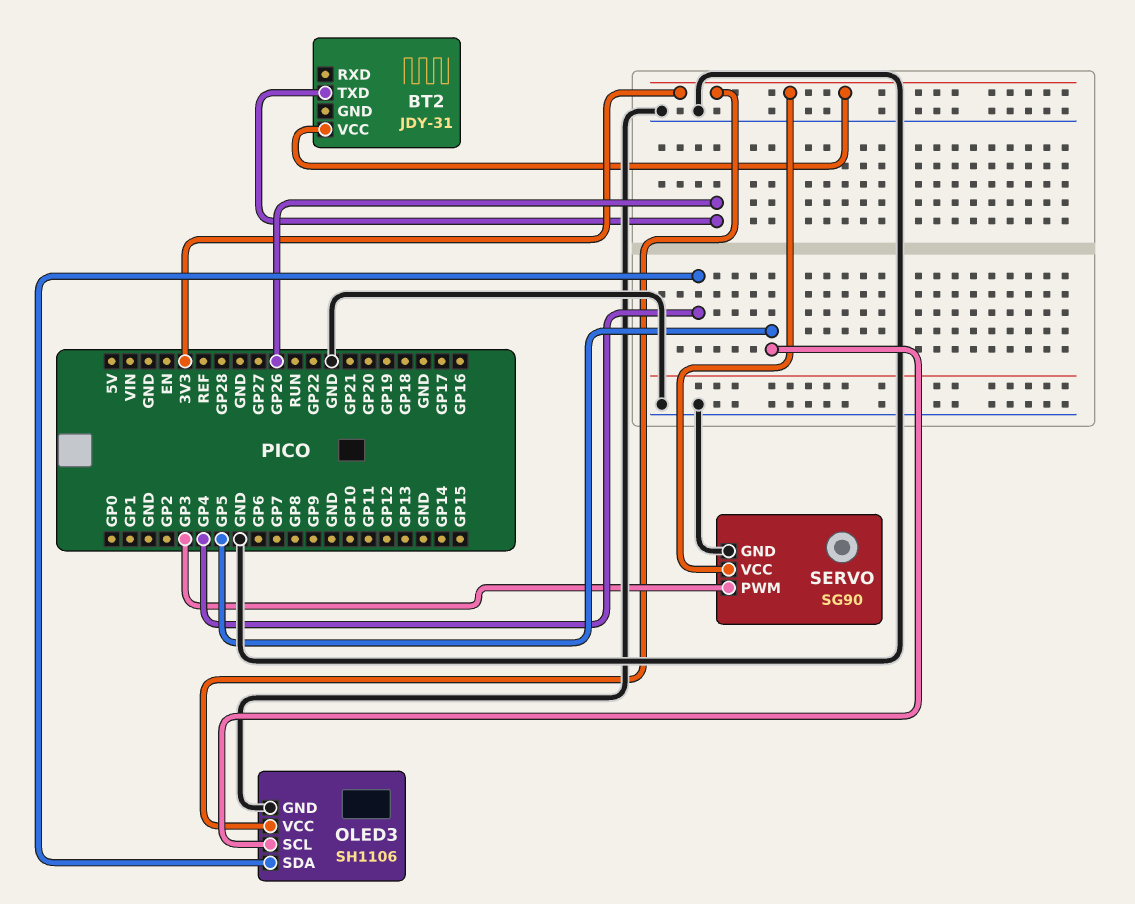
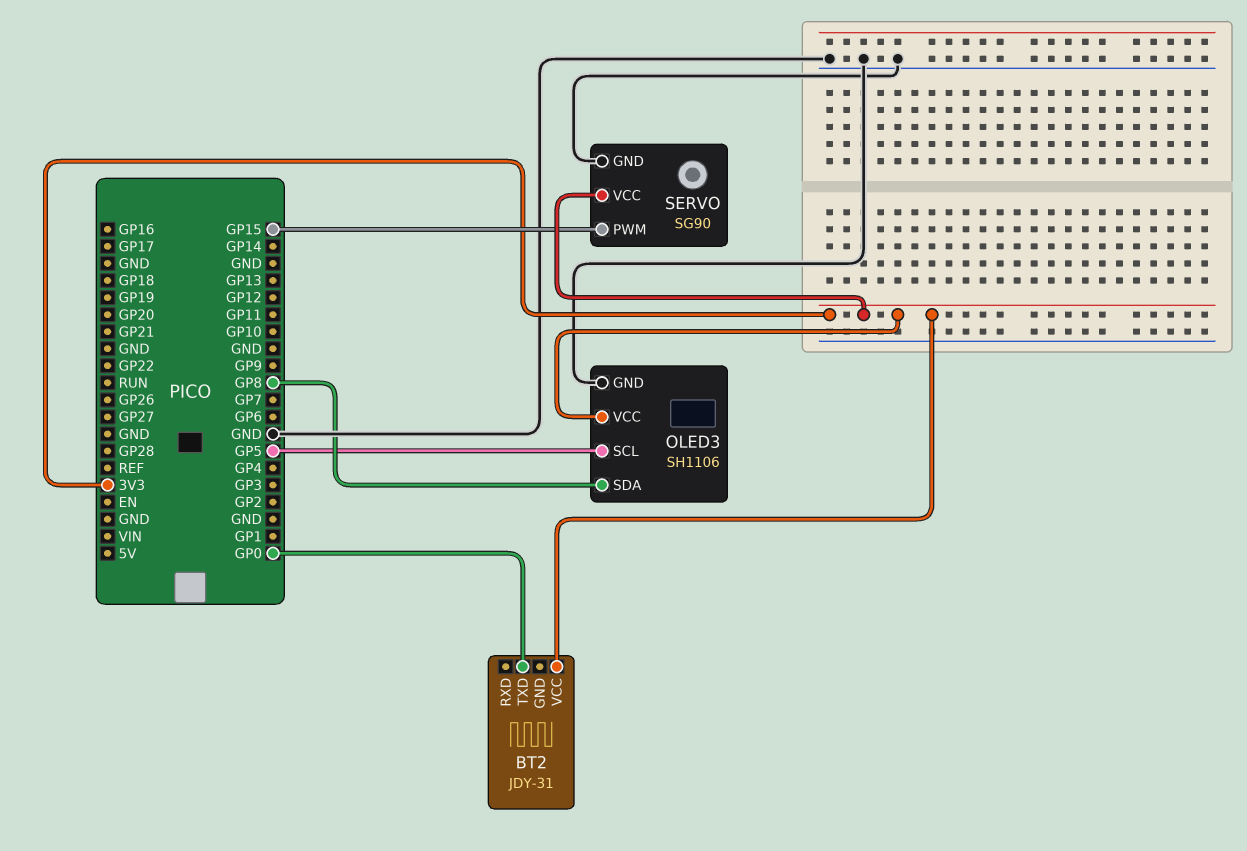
BT2 pin TXD: GP26 -> GP0
OLED3 pin SDA: GP4 -> GP8
SERVO pin PWM: GP3 -> GP15

